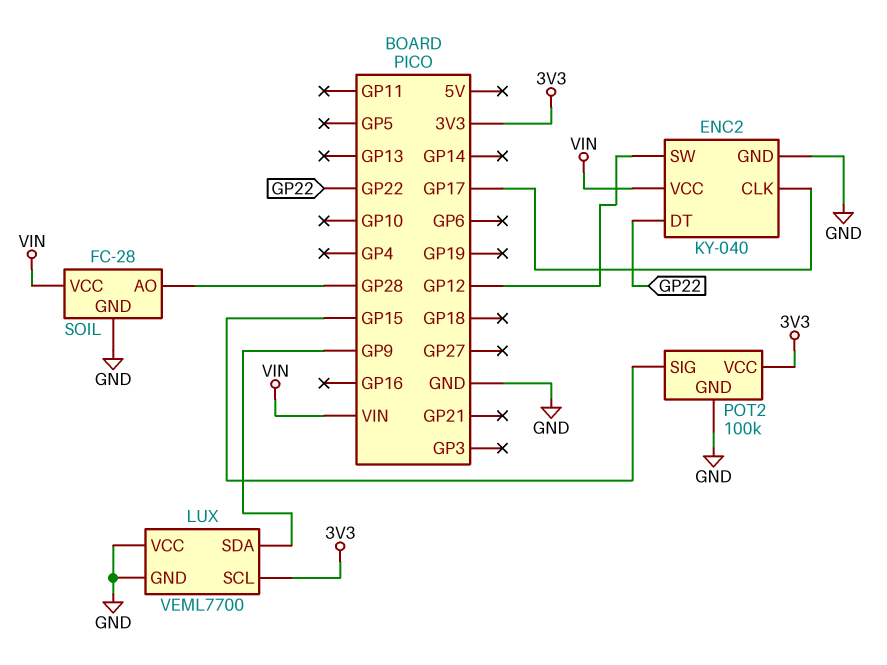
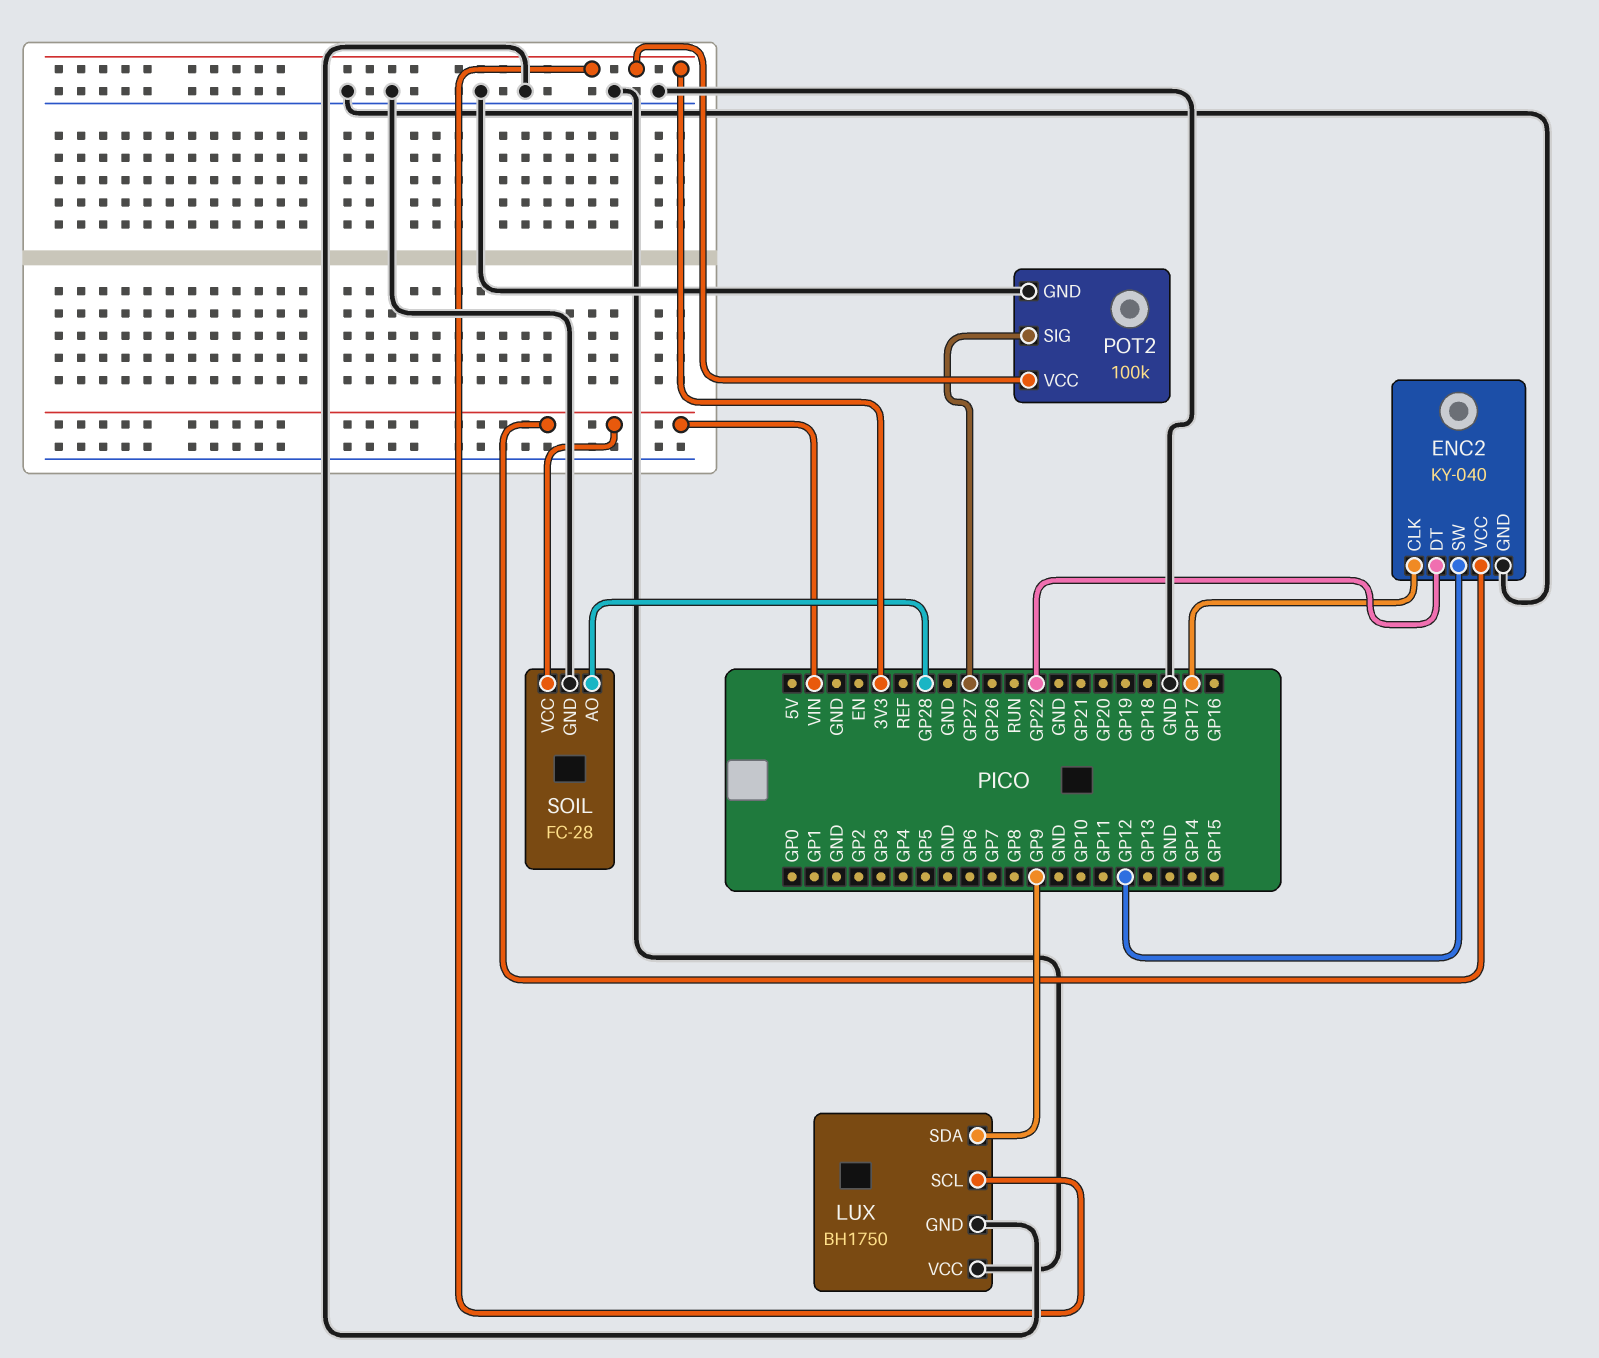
LUX: VEML7700 -> BH1750
POT2 pin SIG: GP15 -> GP27

